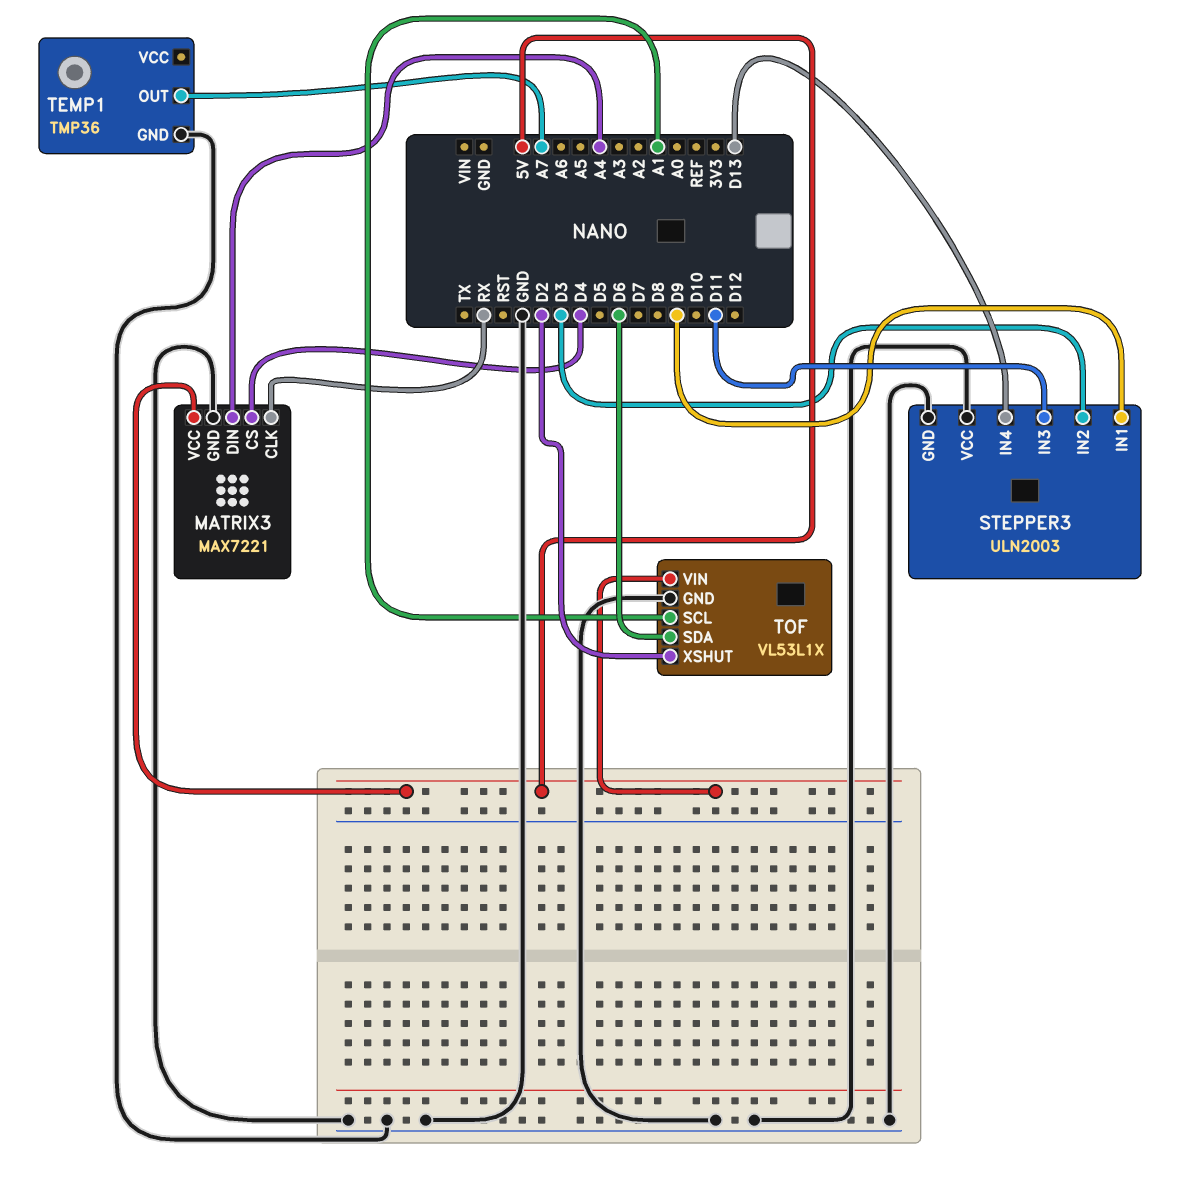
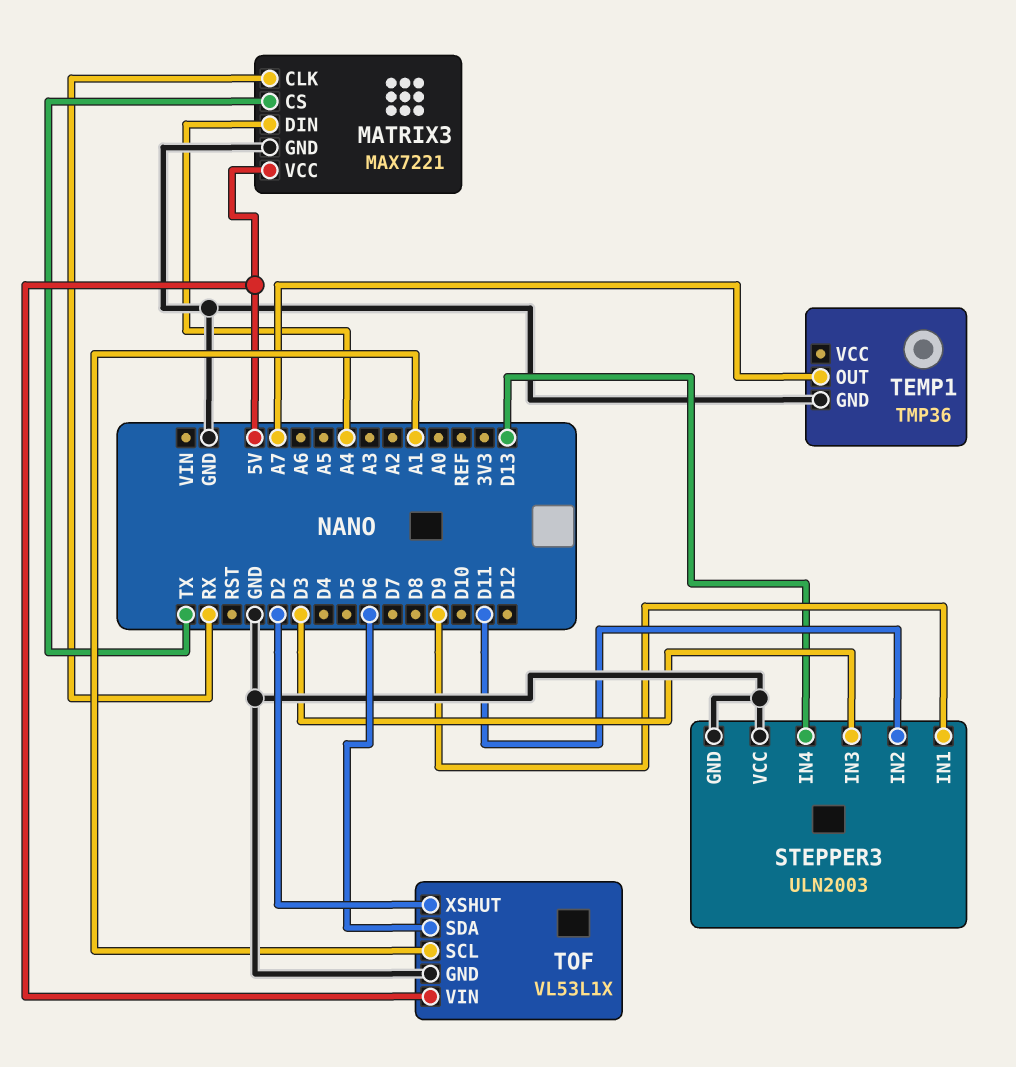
MATRIX3 pin CS: D4 -> TX
STEPPER3 pin IN2: D3 -> D11
STEPPER3 pin IN3: D11 -> D3

